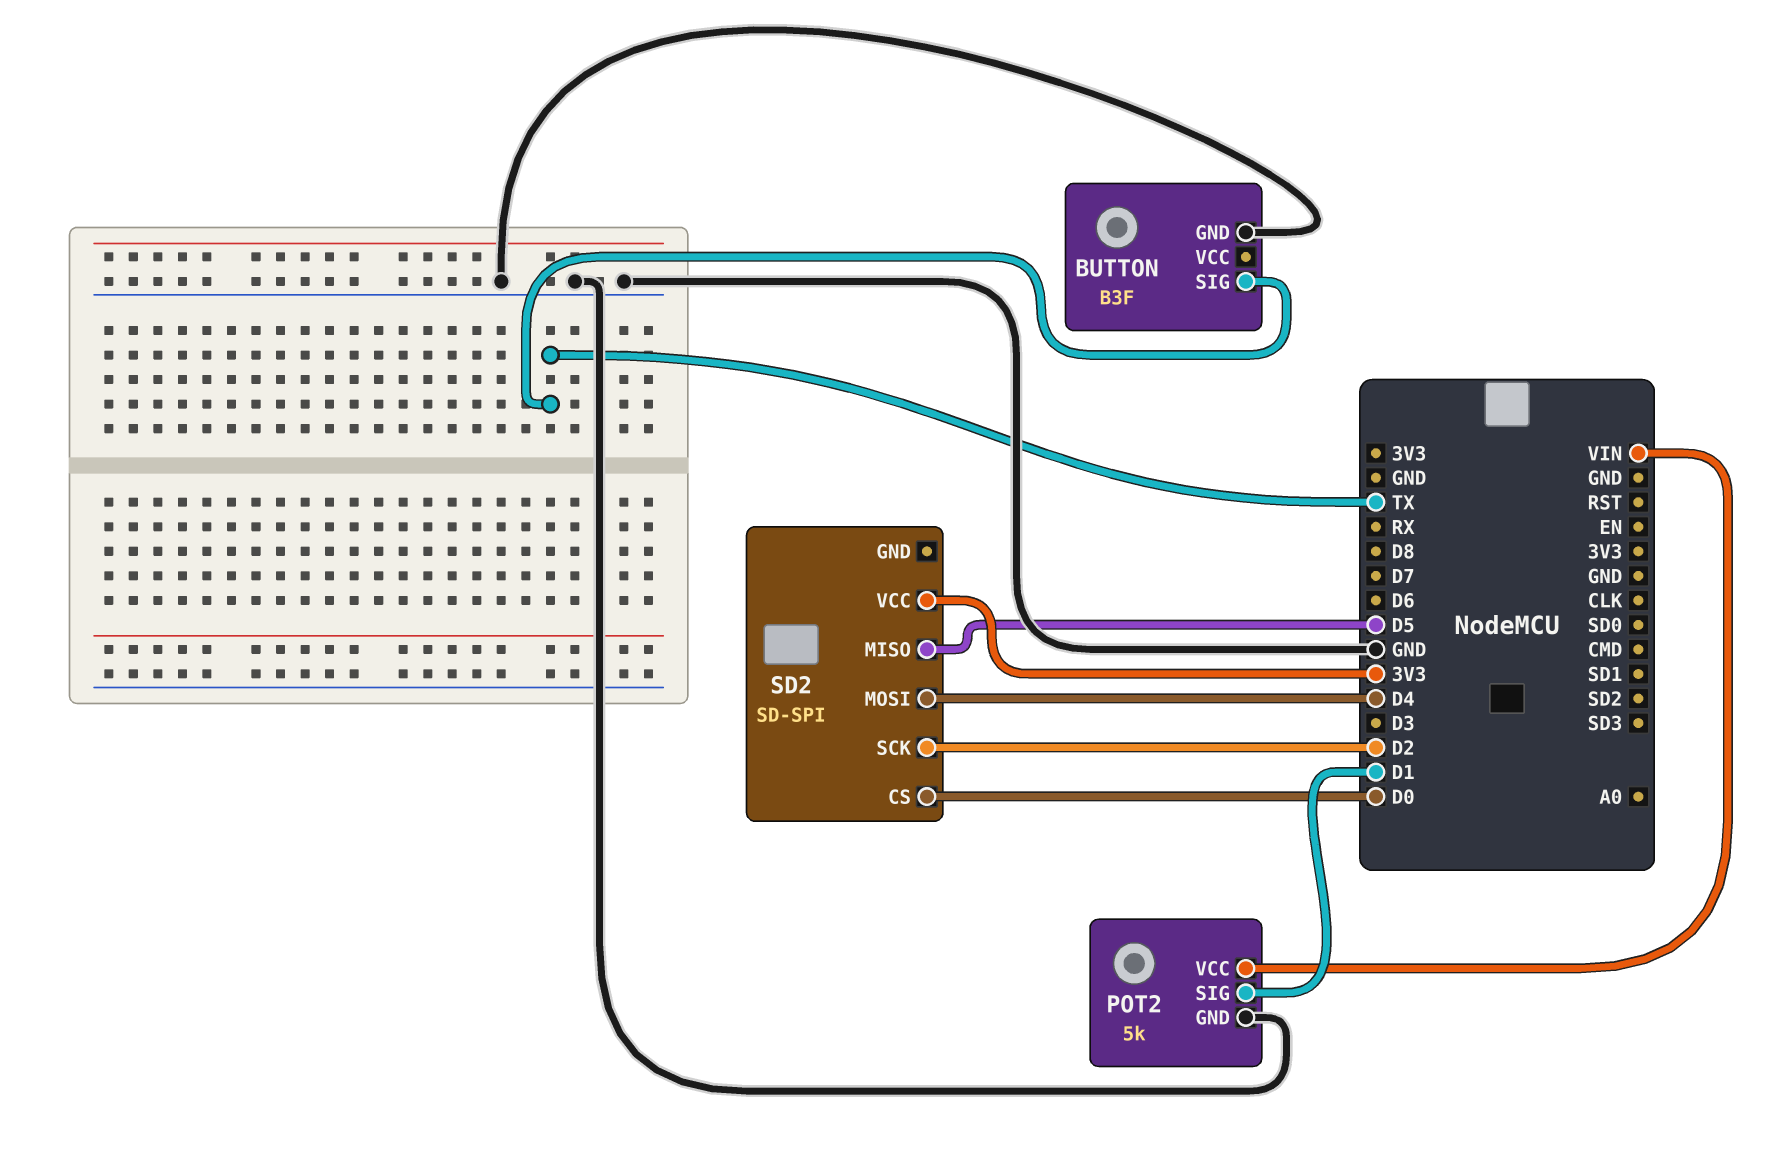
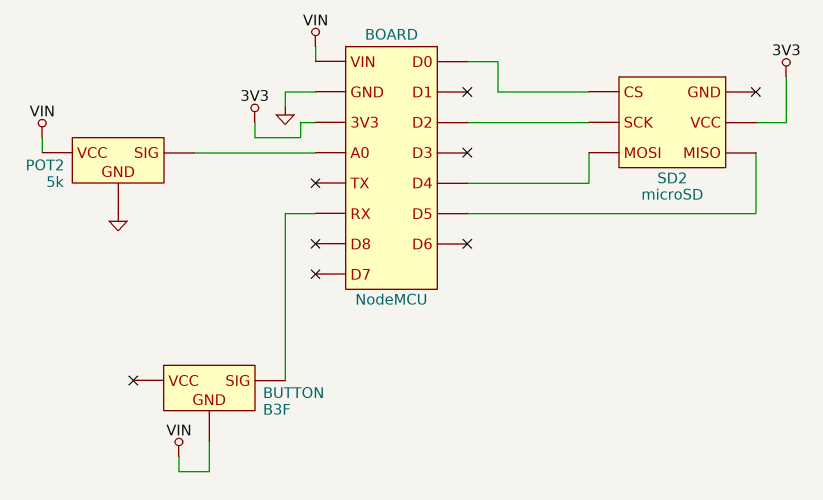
BUTTON pin GND: GND -> VIN
BUTTON pin SIG: TX -> RX
POT2 pin SIG: D1 -> A0
SD2: SD-SPI -> microSD

